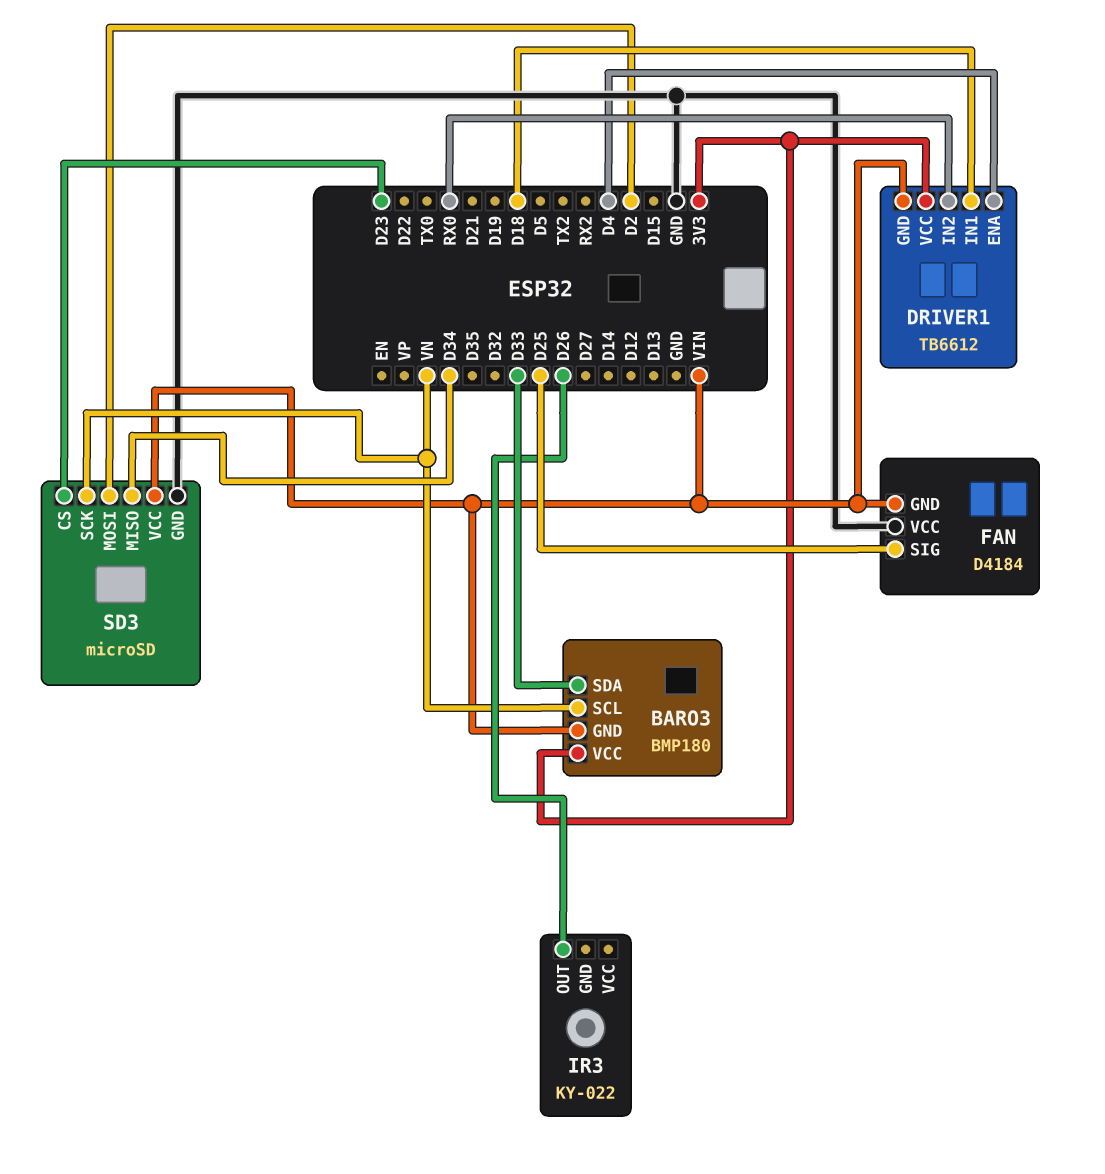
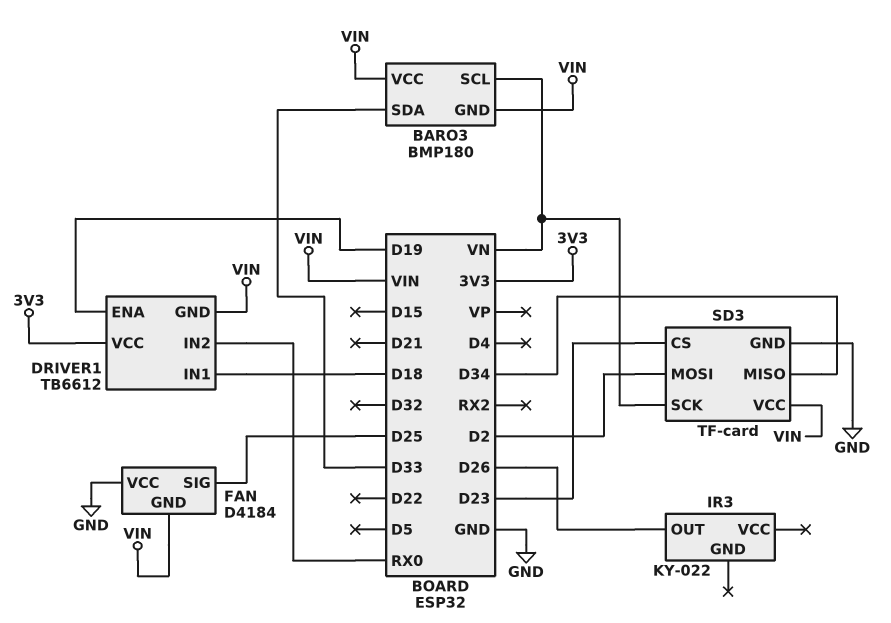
BARO3 pin VCC: 3V3 -> VIN
DRIVER1 pin ENA: D4 -> D19
SD3: microSD -> TF-card

